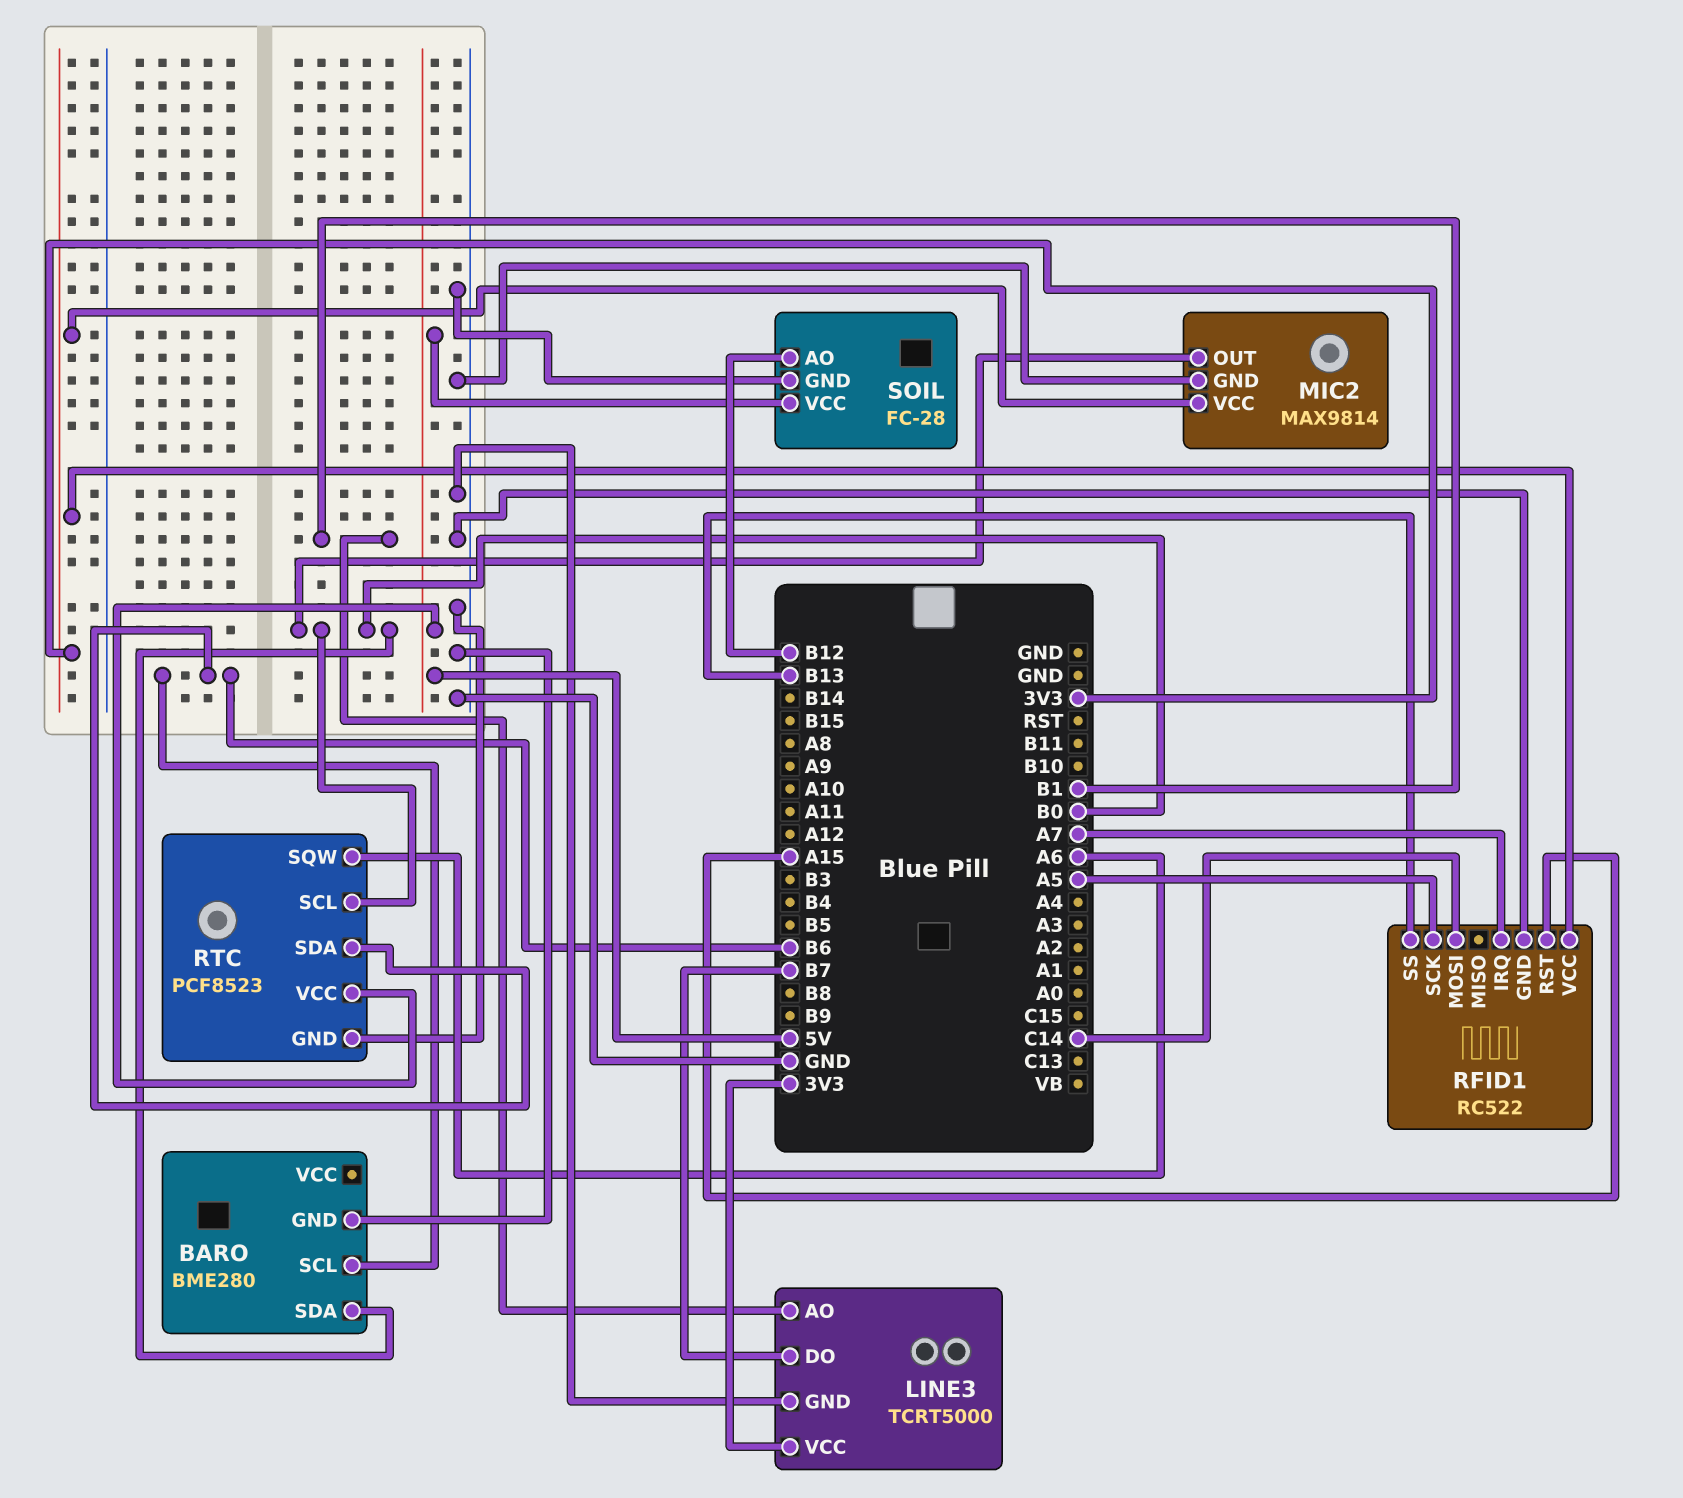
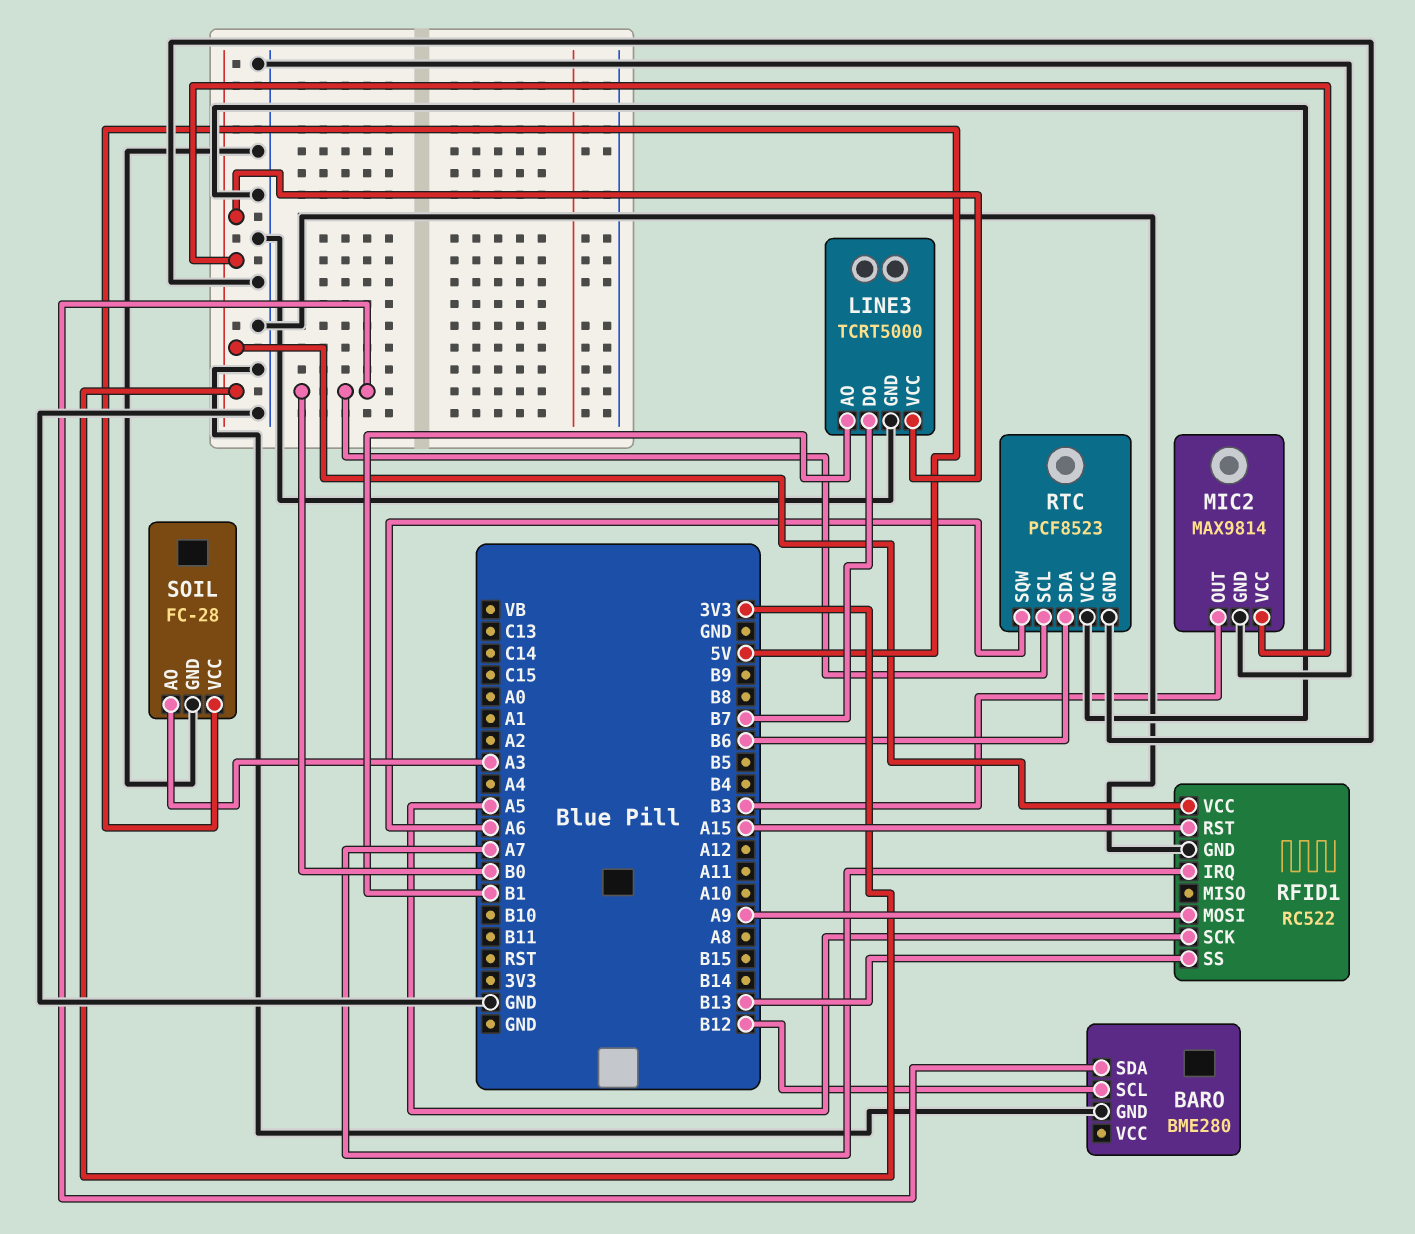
BARO pin SCL: B6 -> B12
MIC2 pin OUT: B0 -> B3
RFID1 pin MOSI: C14 -> A9
RTC pin VCC: 5V -> GND
SOIL pin AO: B12 -> A3

